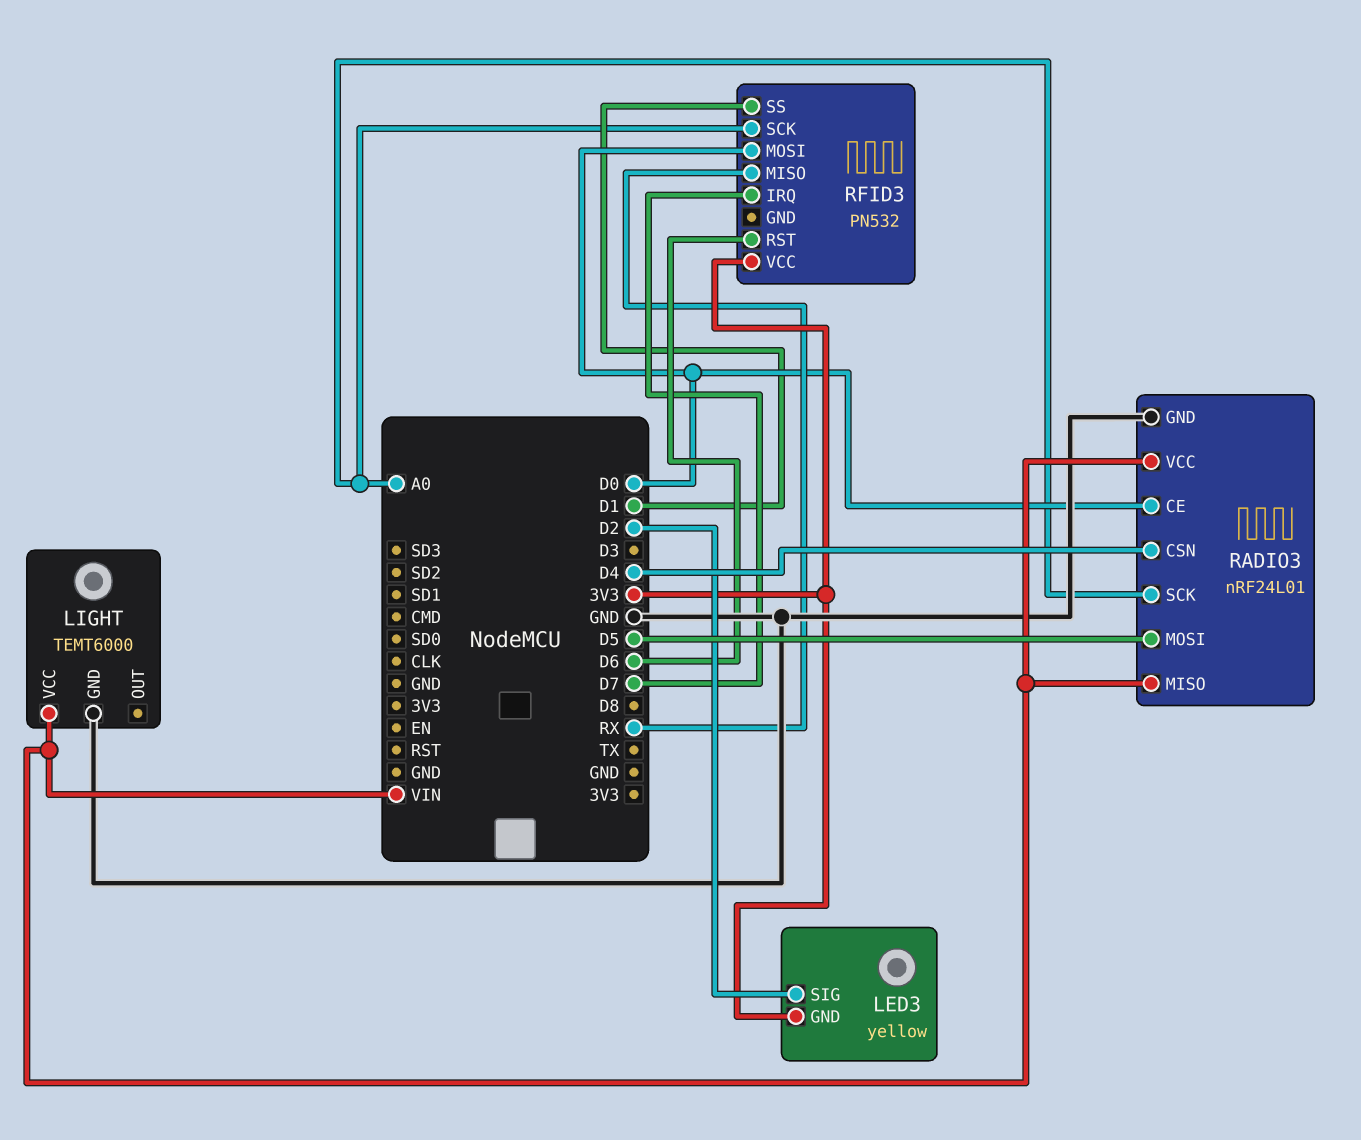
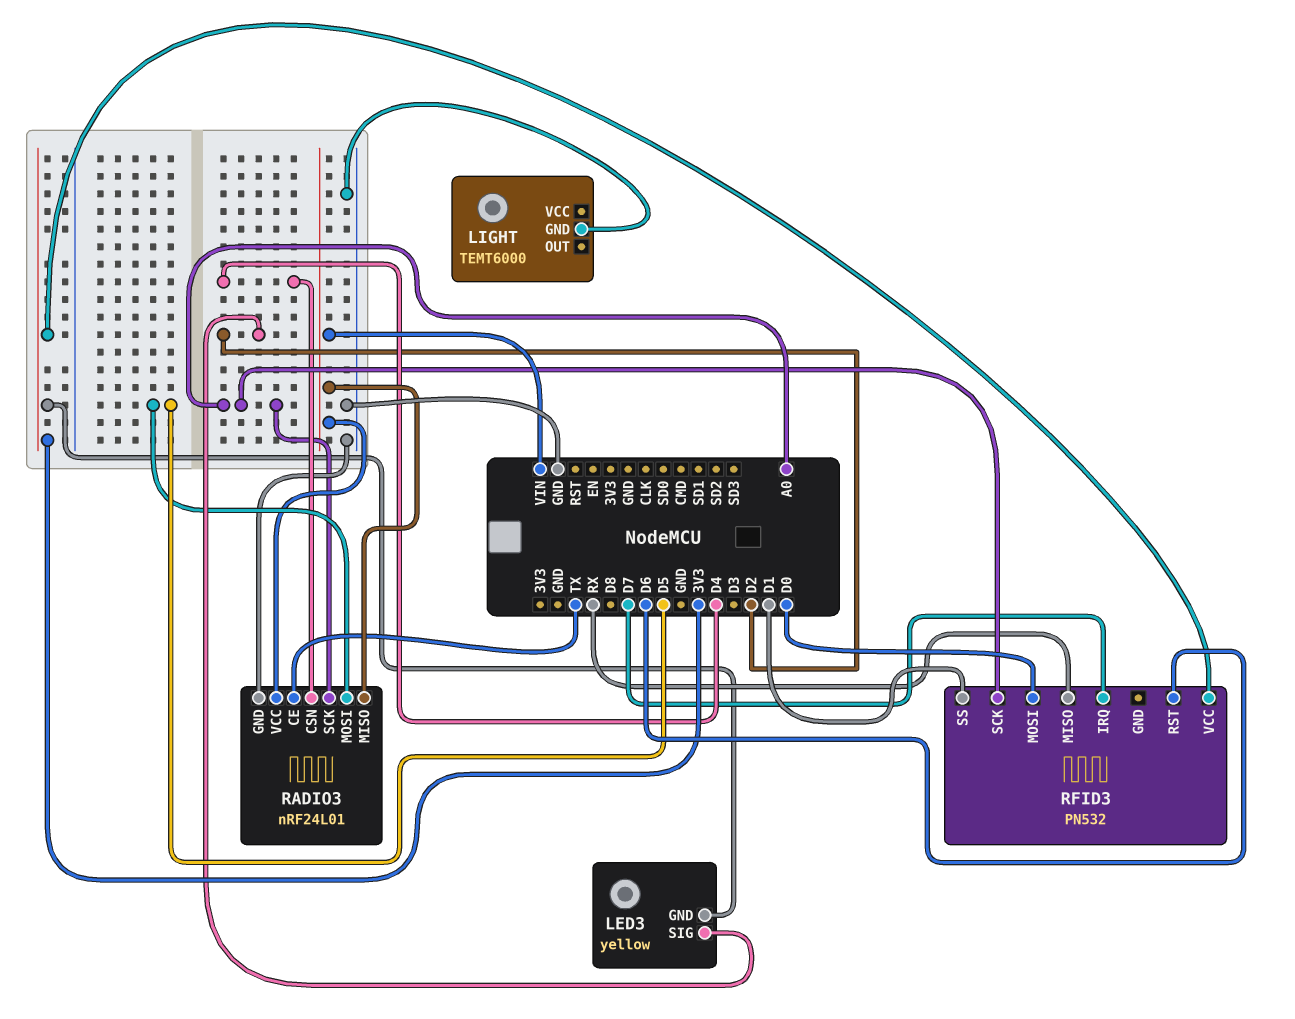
LIGHT pin VCC: VIN -> none
RADIO3 pin CE: D0 -> TX

